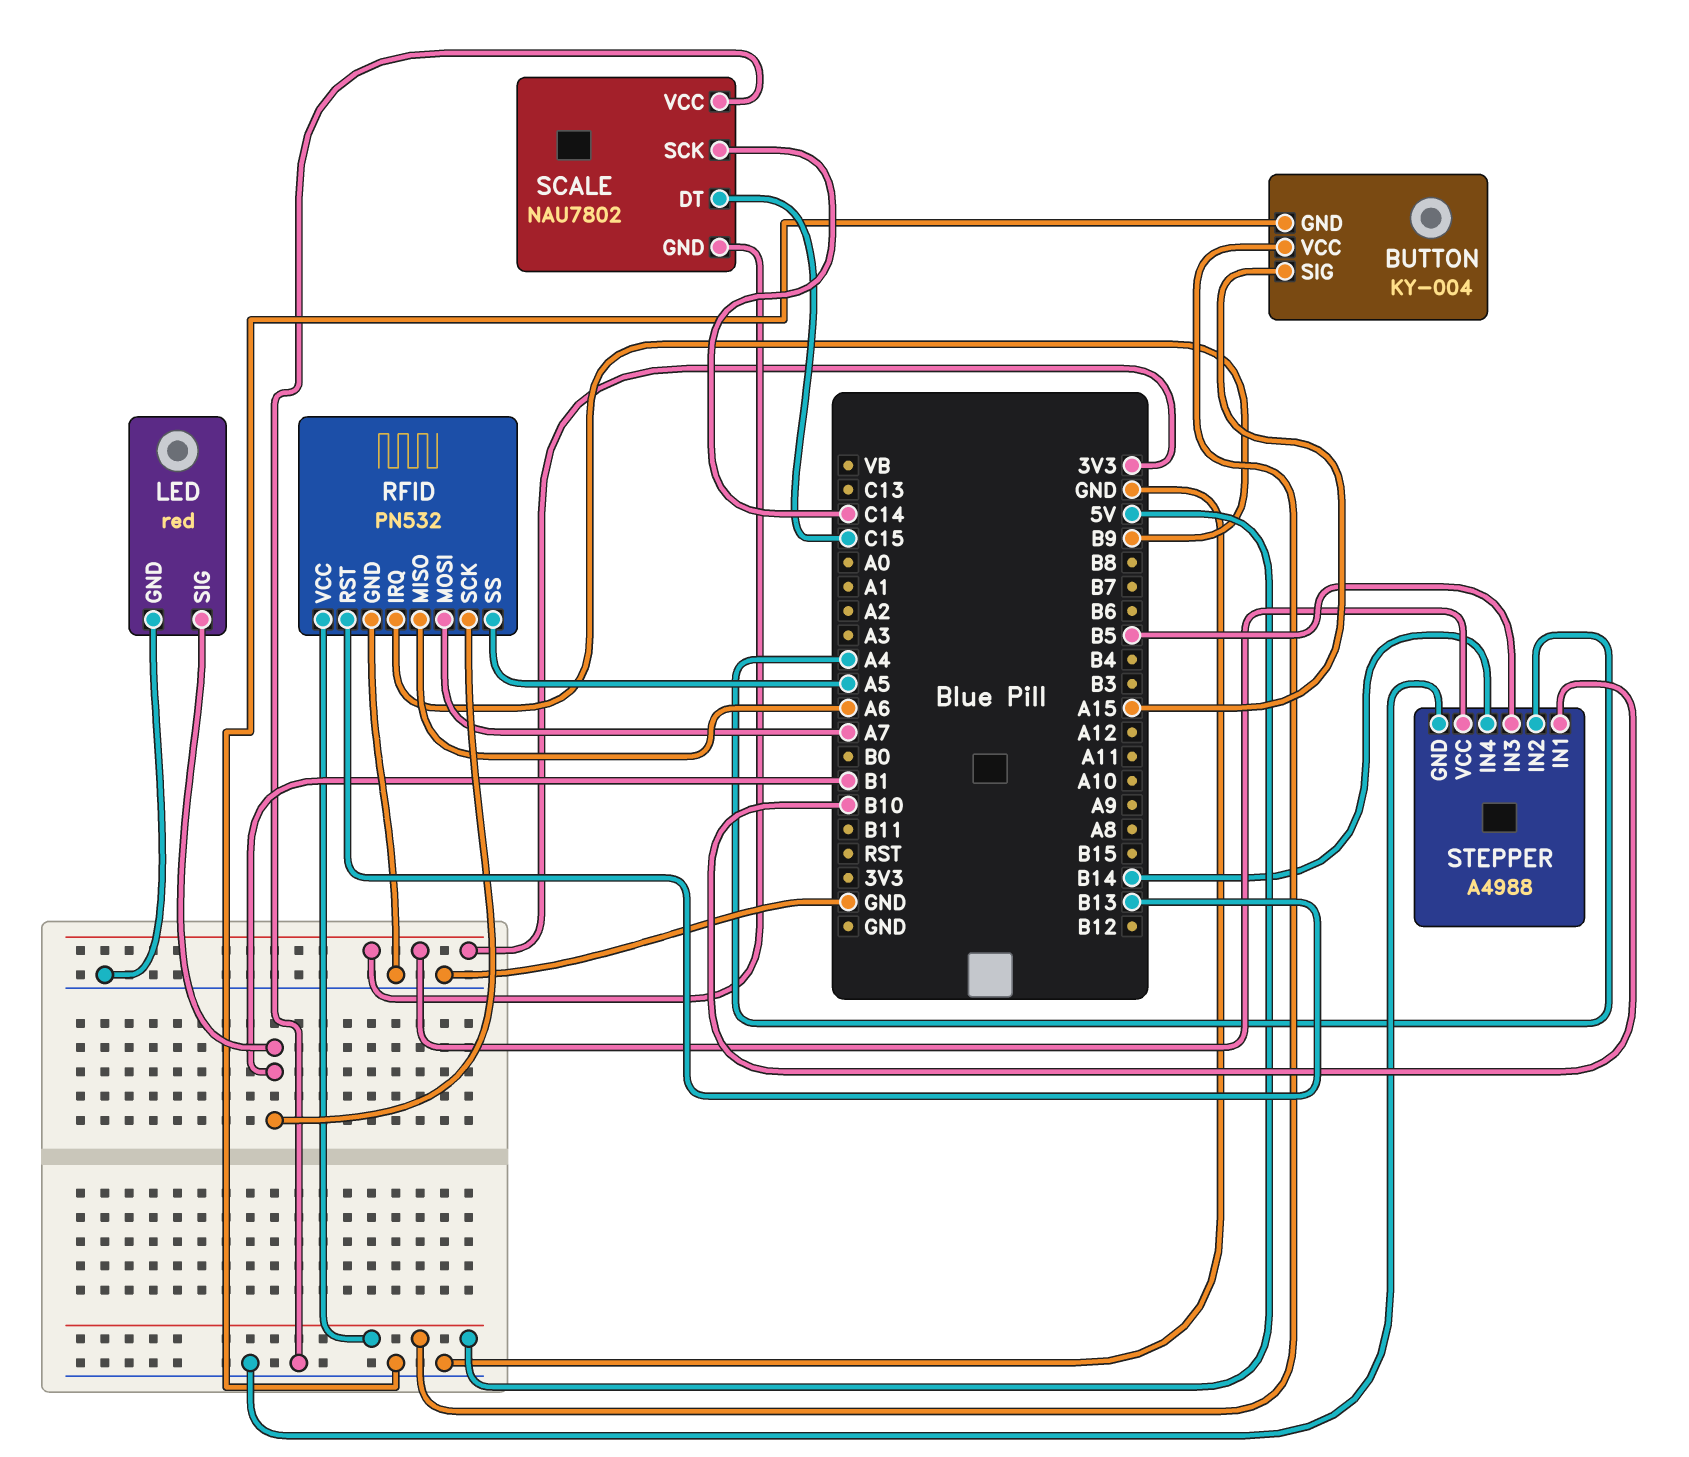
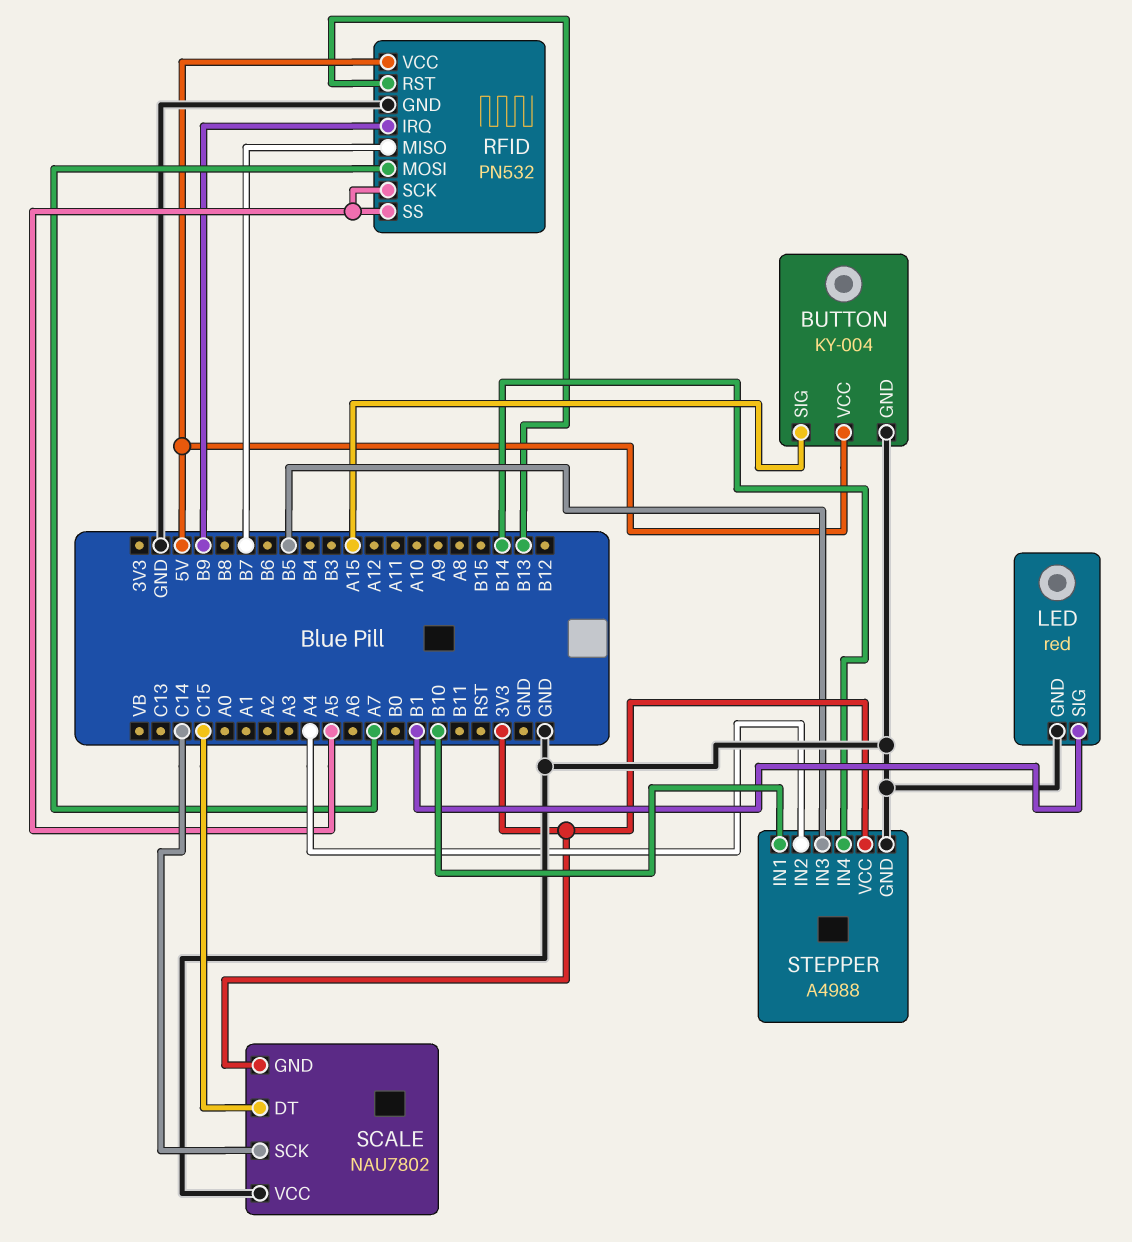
RFID pin MISO: A6 -> B7
RFID pin SCK: B1 -> A5

